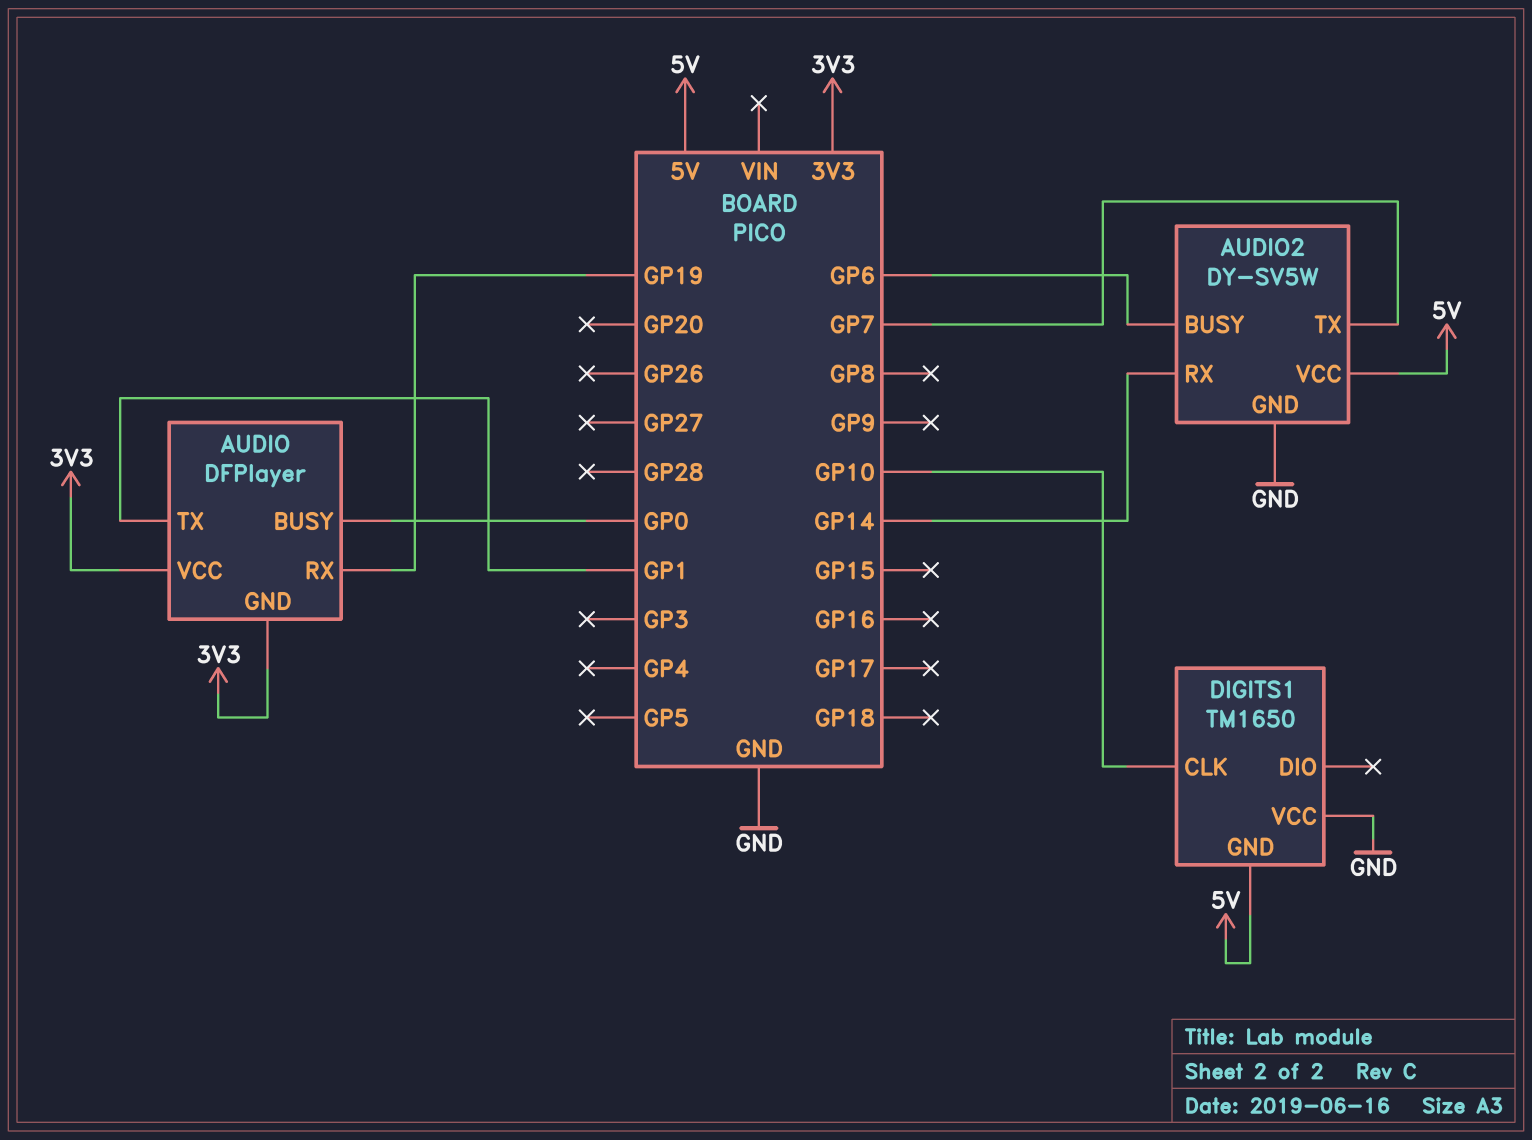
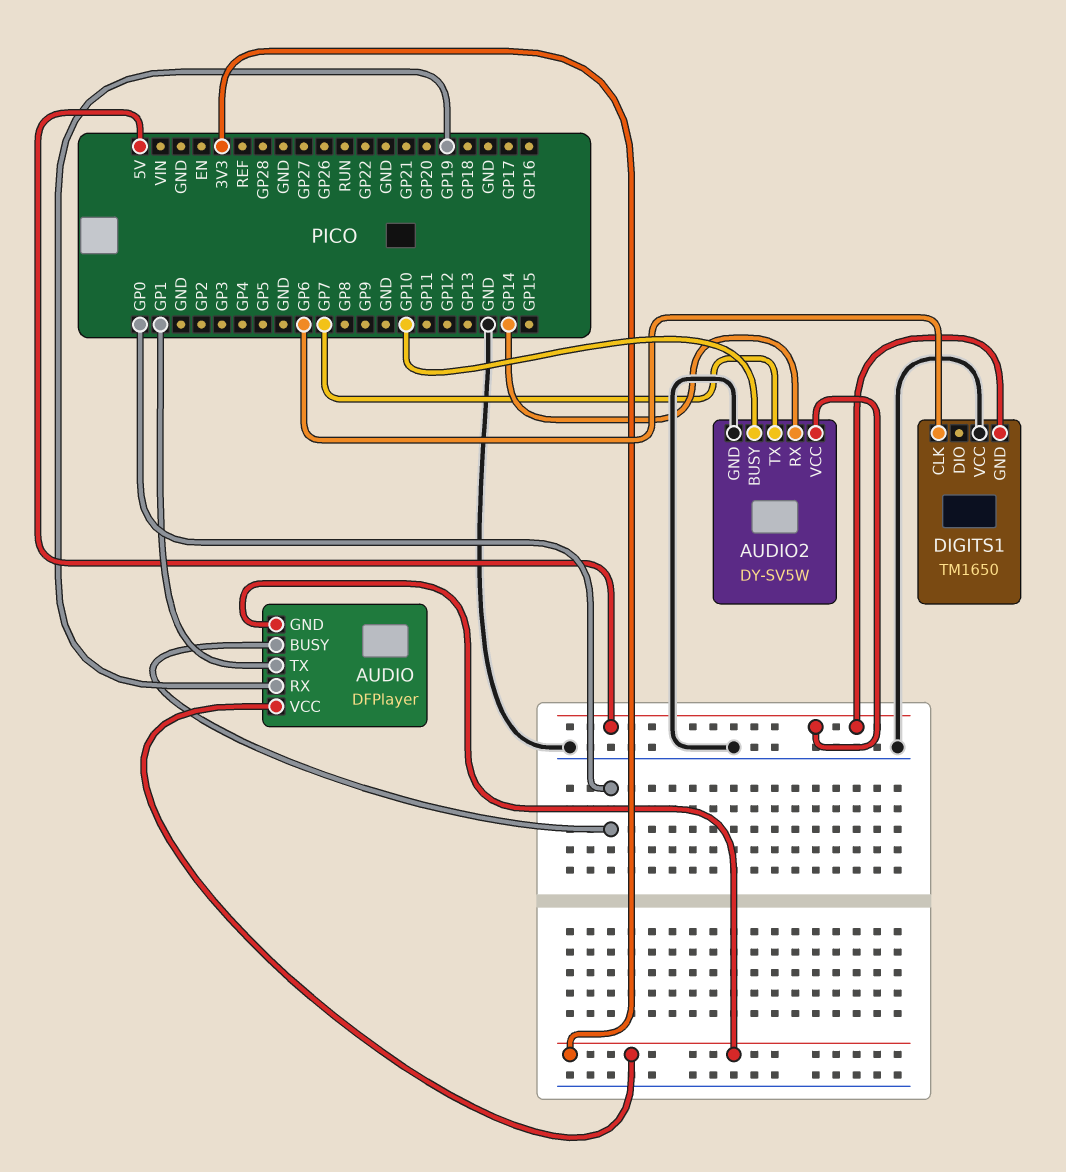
AUDIO2 pin BUSY: GP6 -> GP10
DIGITS1 pin CLK: GP10 -> GP6

